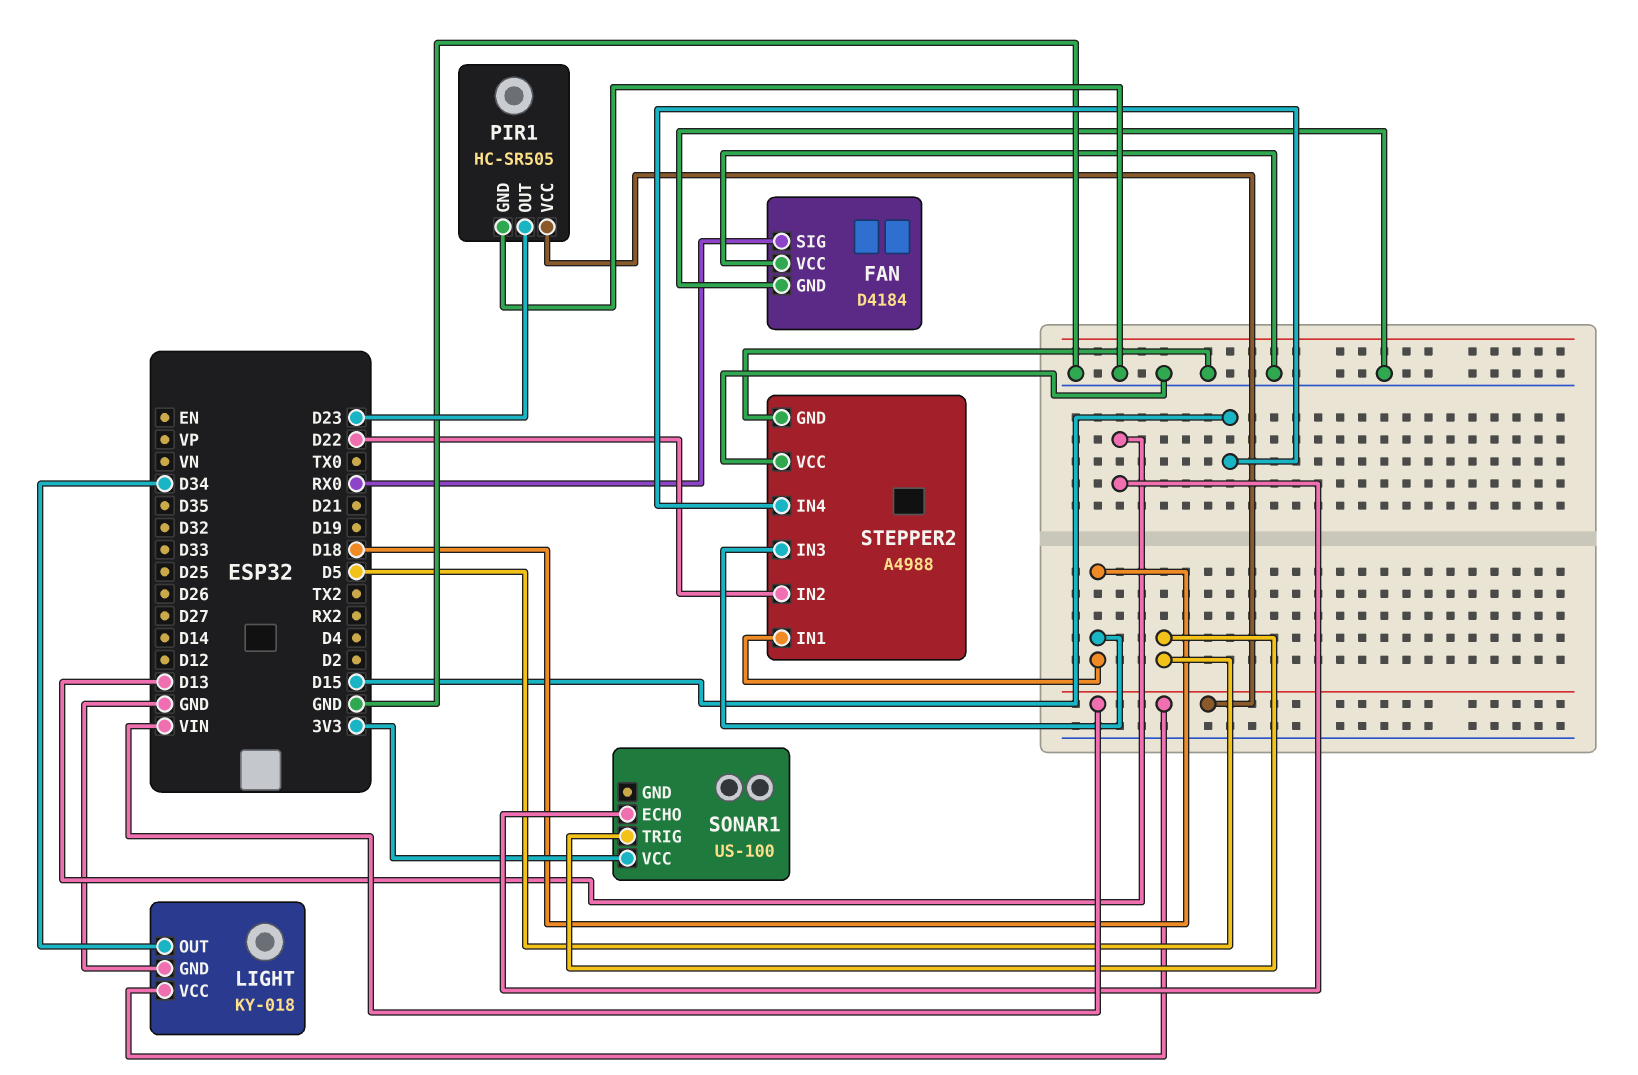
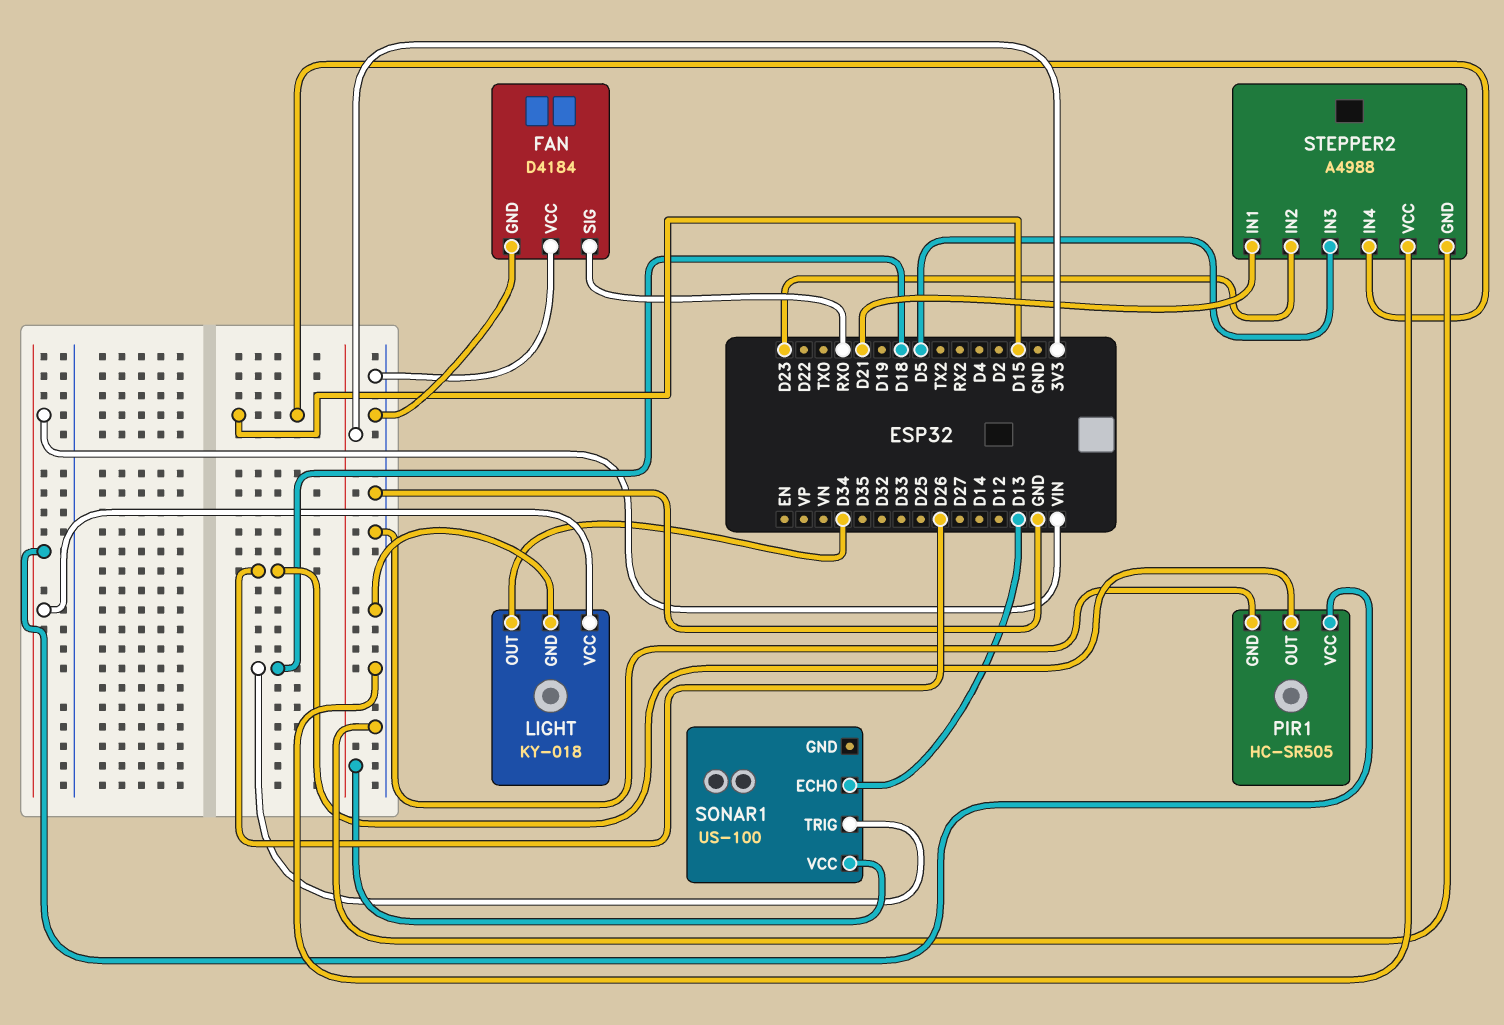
PIR1 pin OUT: D23 -> D26
SONAR1 pin TRIG: D5 -> D18
STEPPER2 pin IN1: D18 -> D21
STEPPER2 pin IN2: D22 -> D23
STEPPER2 pin IN3: D18 -> D5

